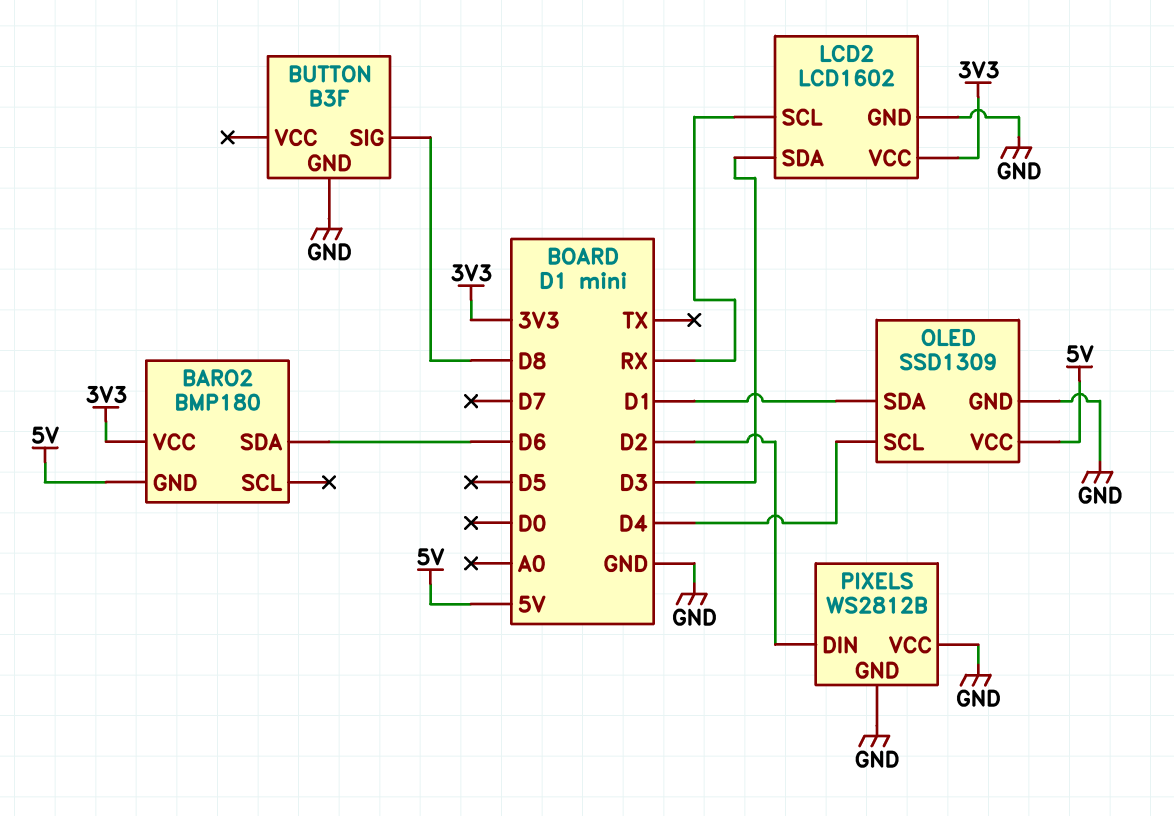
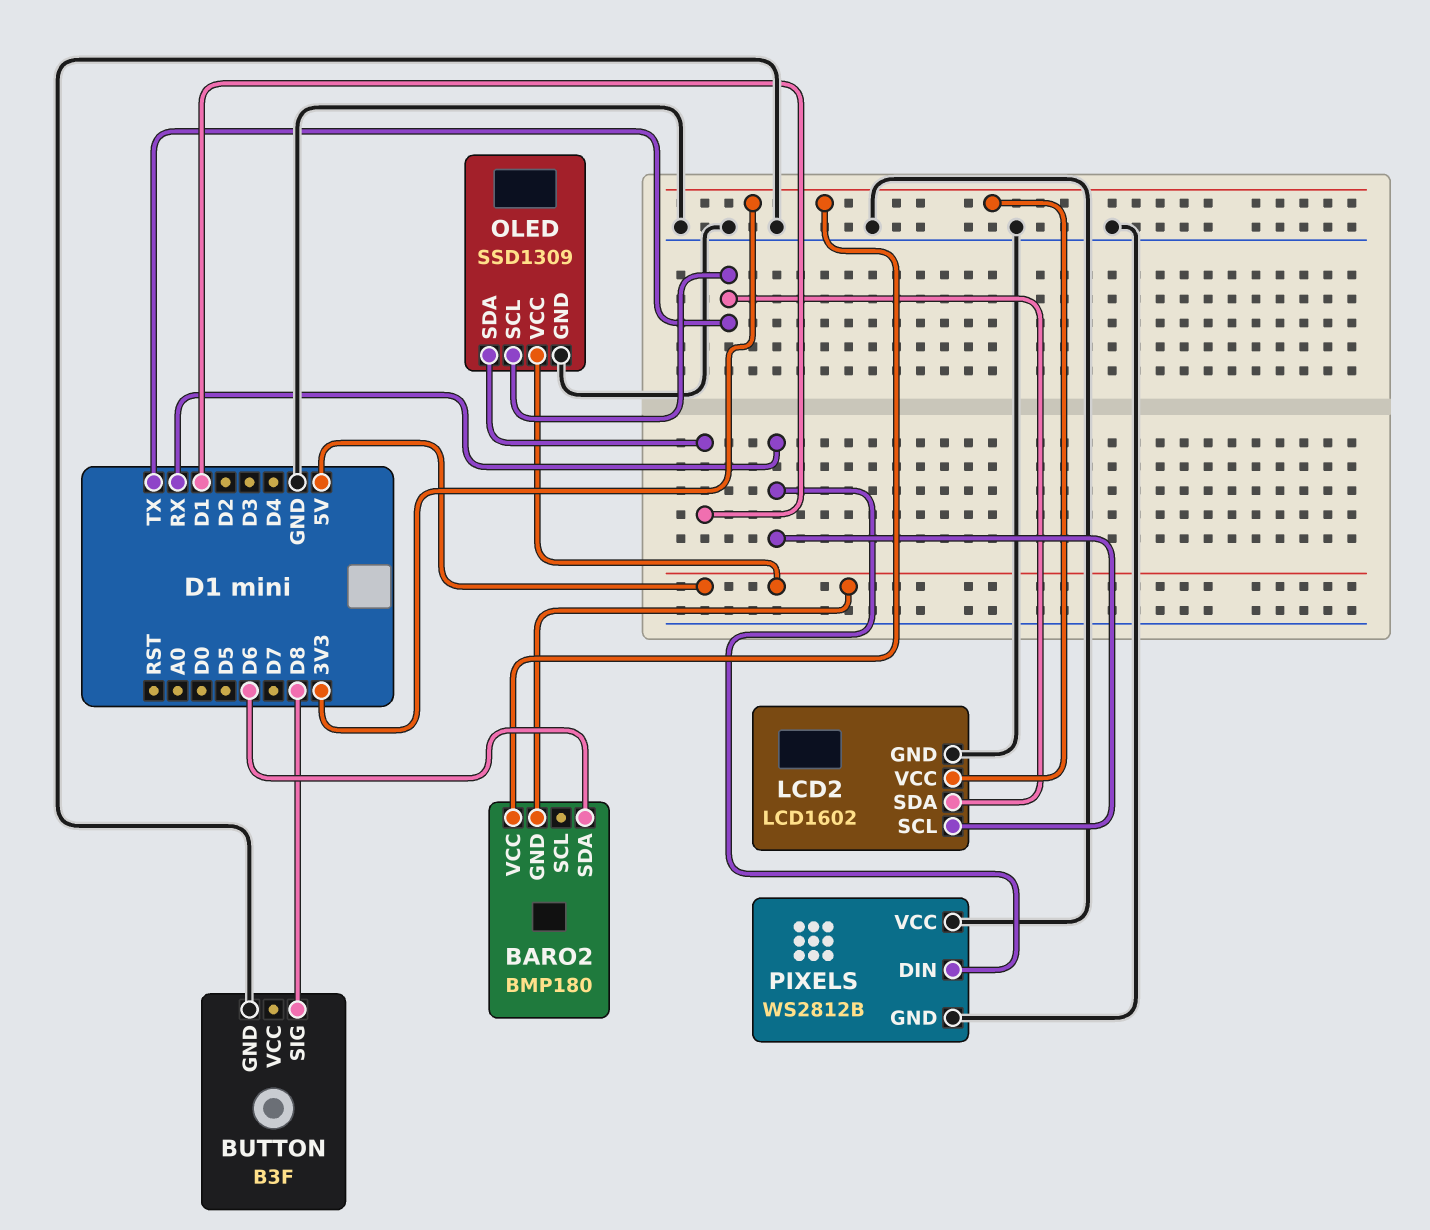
LCD2 pin SDA: D3 -> TX
OLED pin SCL: D4 -> TX
PIXELS pin DIN: D2 -> RX

